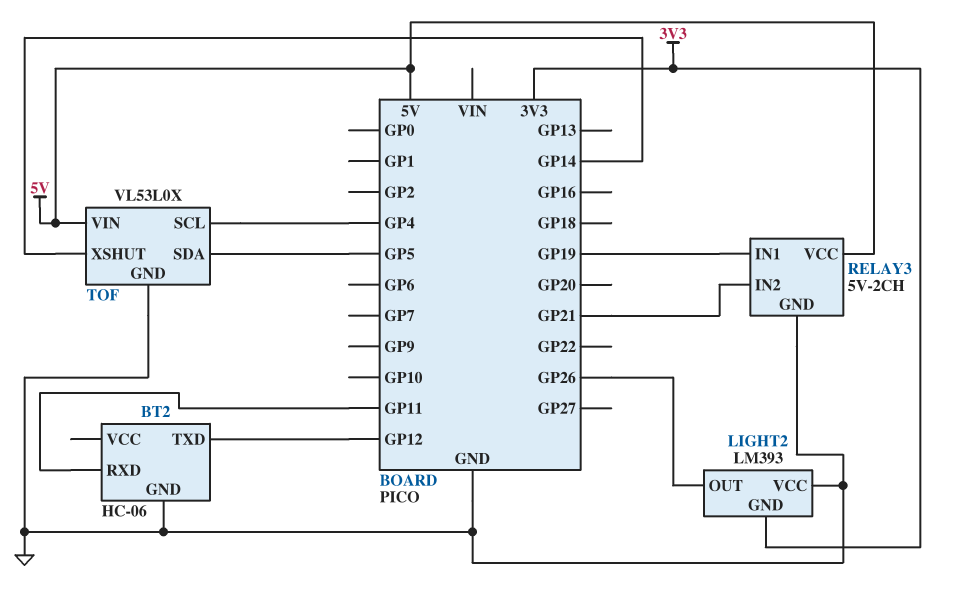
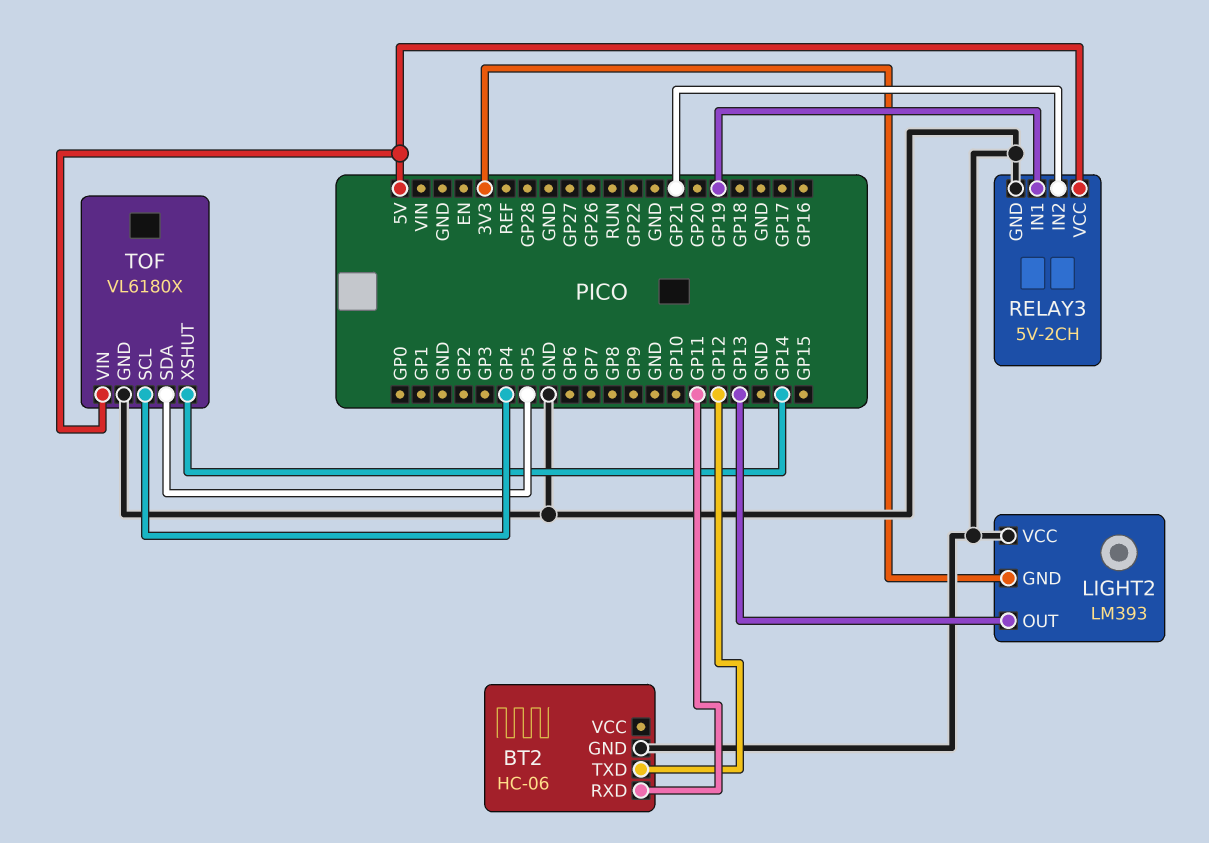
LIGHT2 pin OUT: GP26 -> GP13
TOF: VL53L0X -> VL6180X

